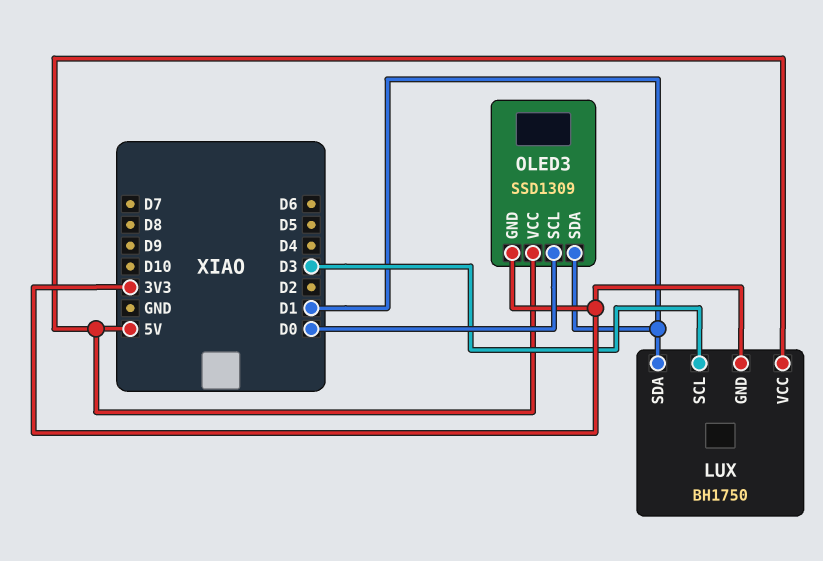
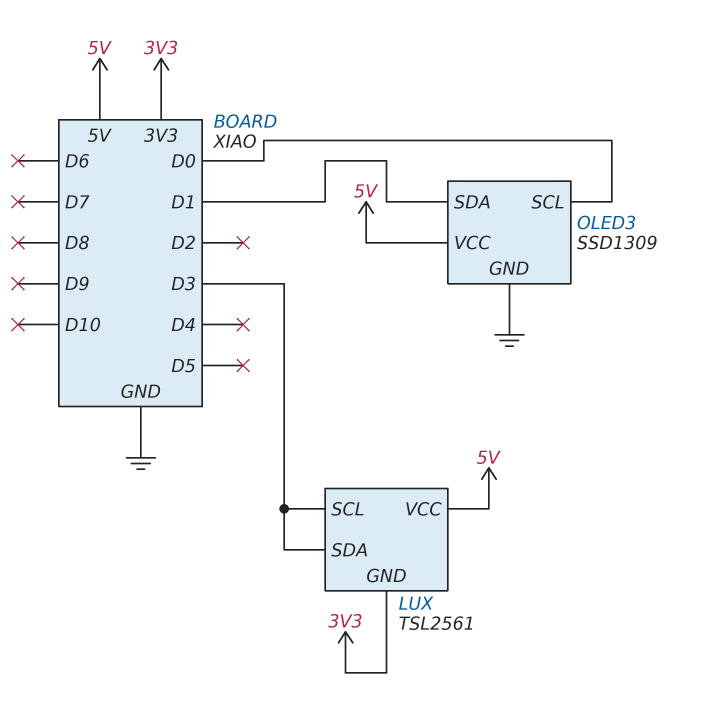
LUX: BH1750 -> TSL2561
LUX pin SDA: D1 -> D3
OLED3 pin GND: 3V3 -> GND

